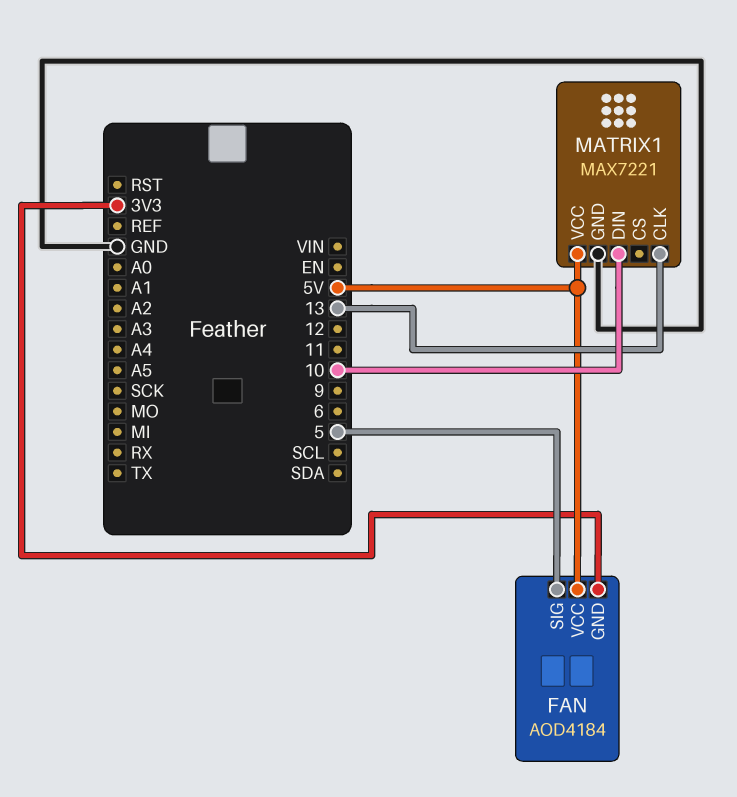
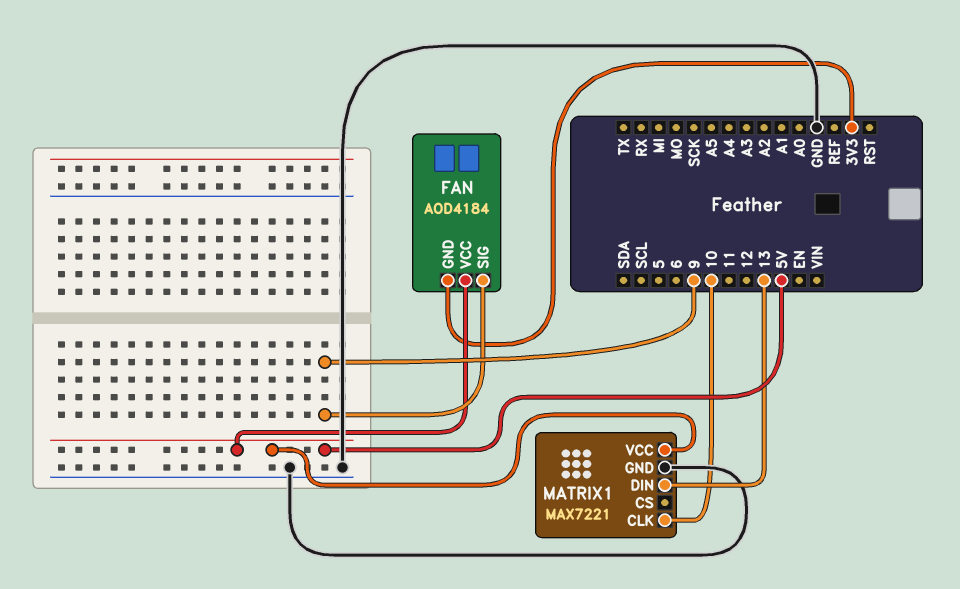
FAN pin SIG: 5 -> 9
MATRIX1 pin CLK: 13 -> 10
MATRIX1 pin DIN: 10 -> 13

